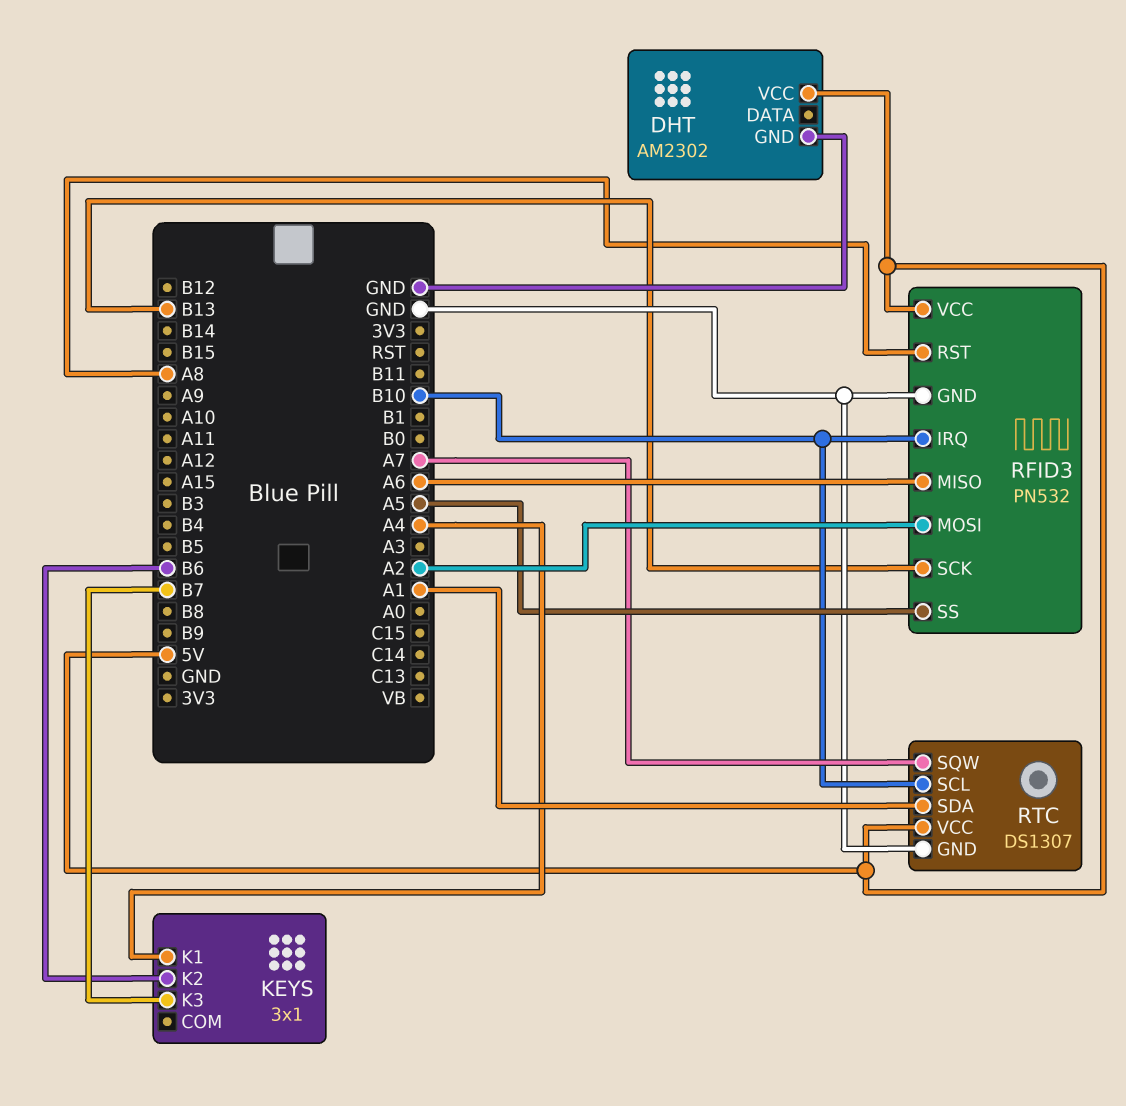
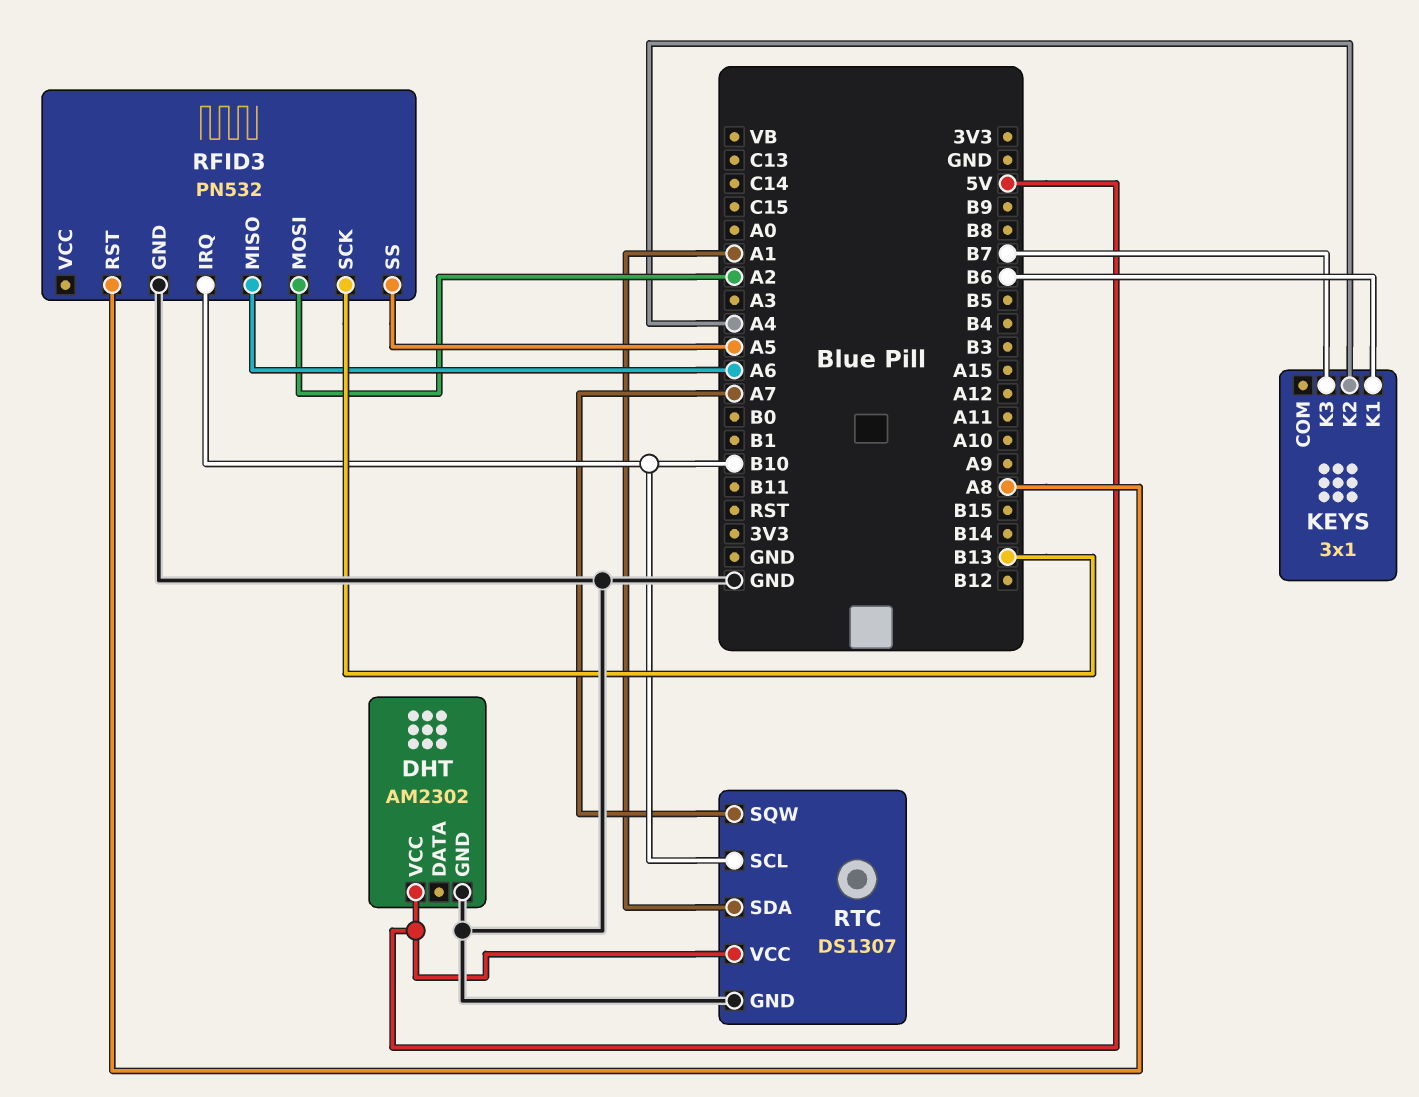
KEYS pin K1: A4 -> B6
KEYS pin K2: B6 -> A4
RFID3 pin VCC: 5V -> none

